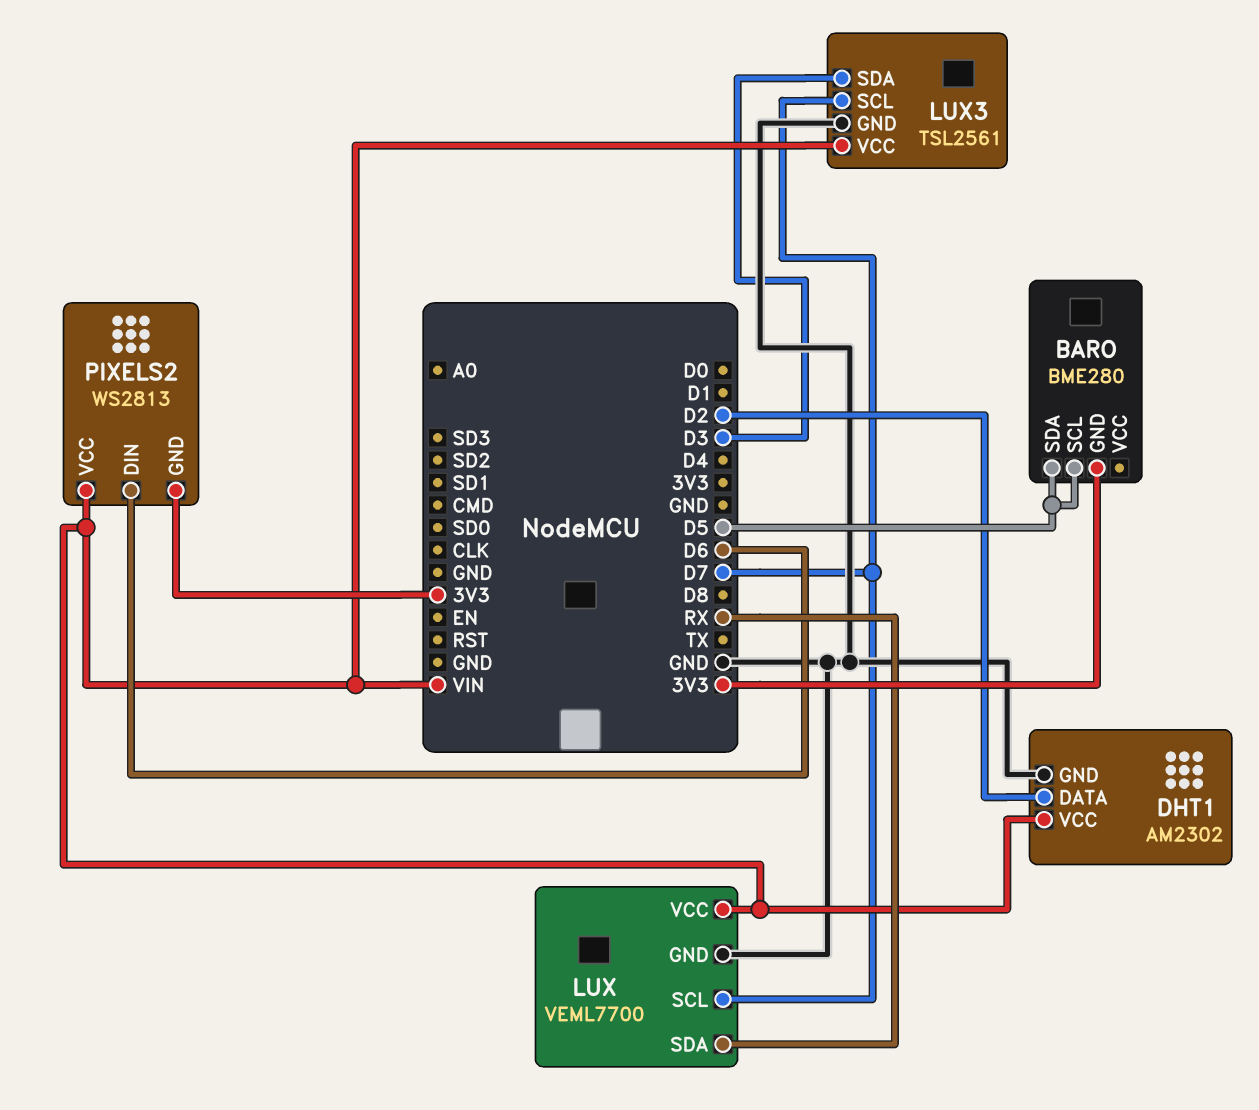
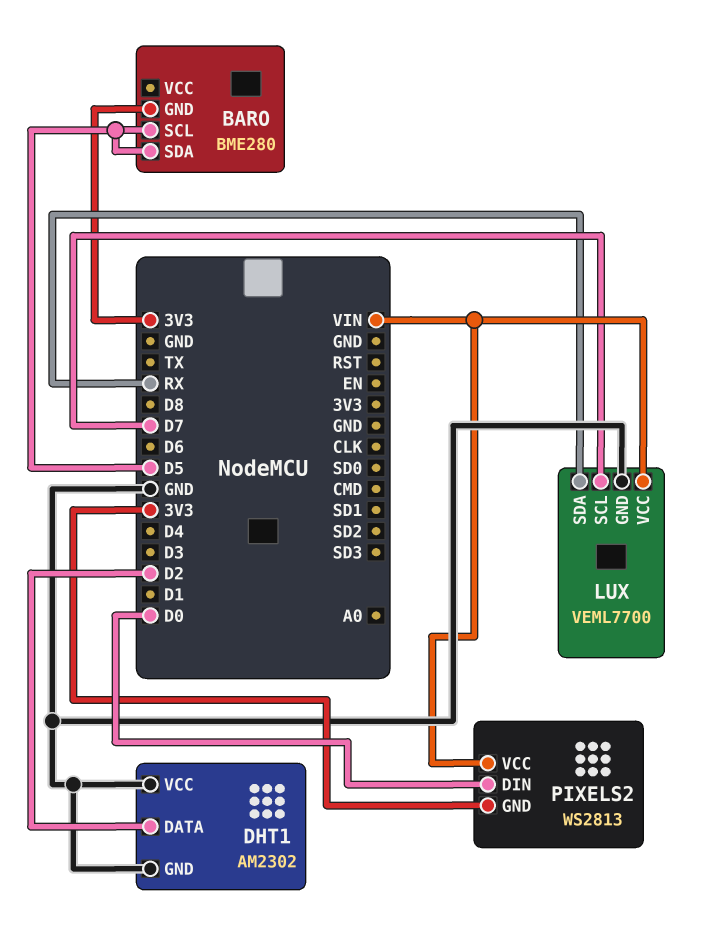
DHT1 pin VCC: VIN -> GND
LUX3: TSL2561 -> none
LUX3 pin GND: GND -> none
LUX3 pin SCL: D7 -> none
LUX3 pin SDA: D3 -> none
LUX3 pin VCC: VIN -> none
PIXELS2 pin DIN: D6 -> D0

